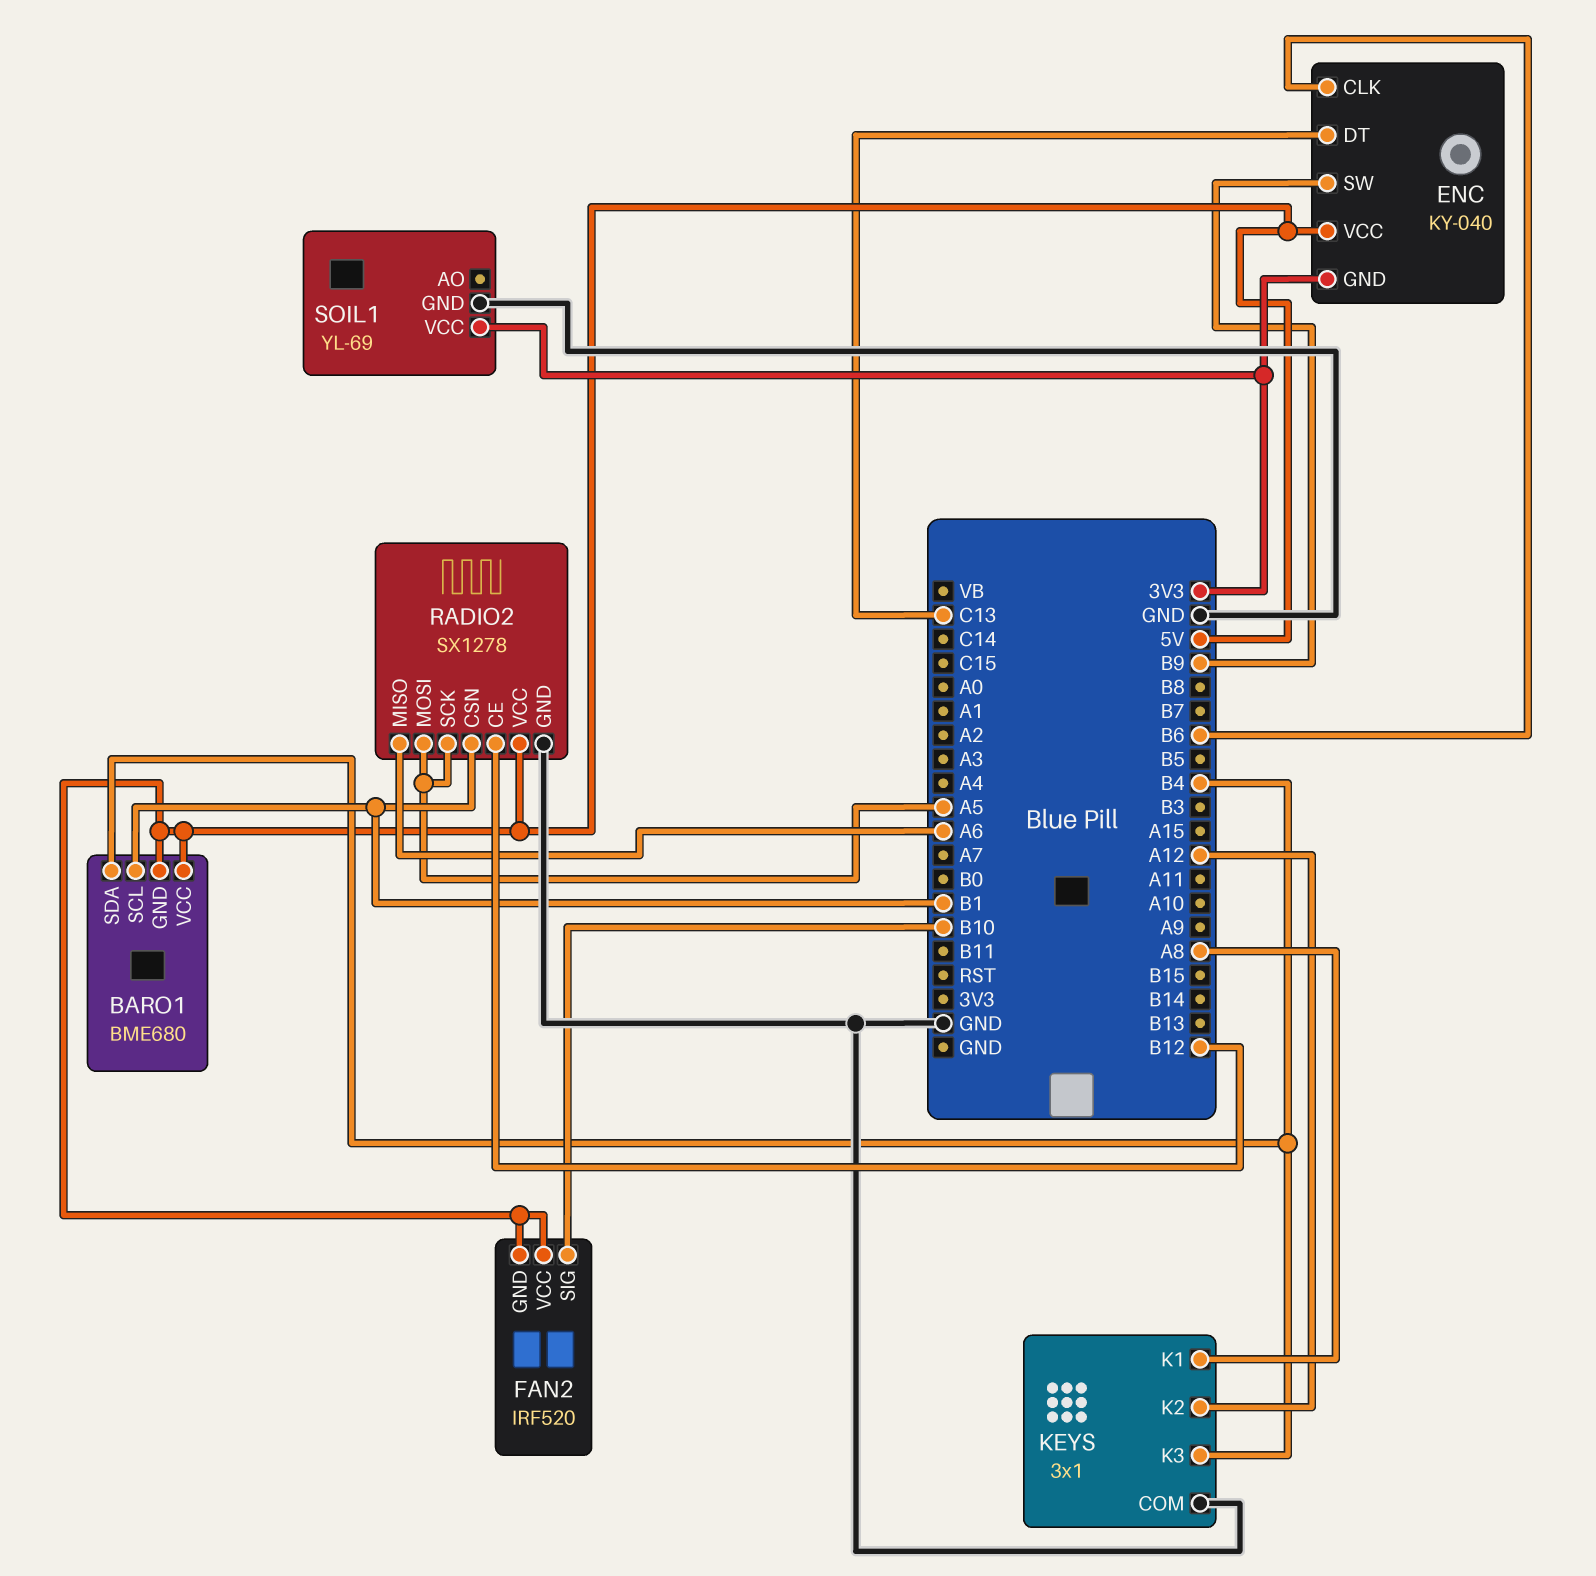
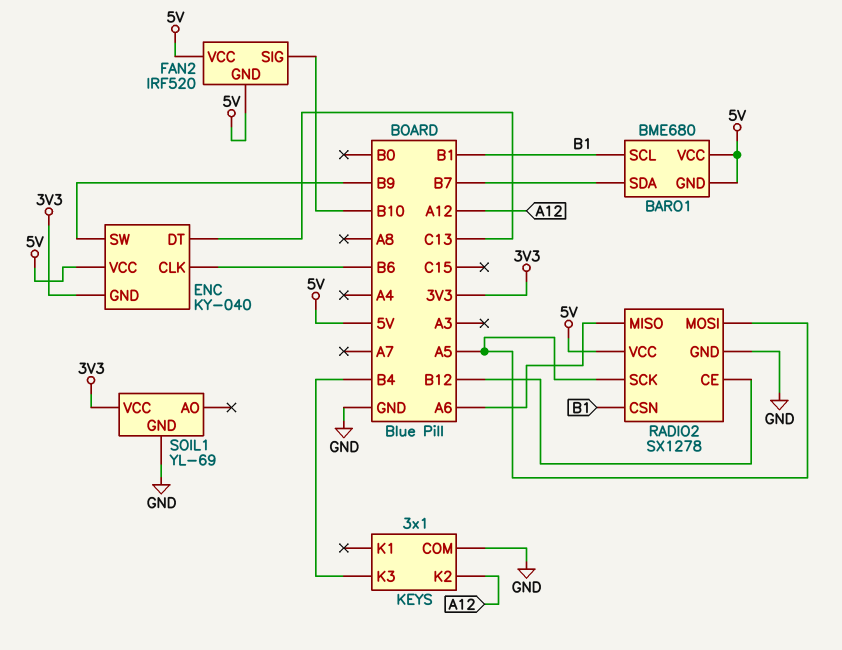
BARO1 pin SDA: B4 -> B7
KEYS pin K1: A8 -> none

